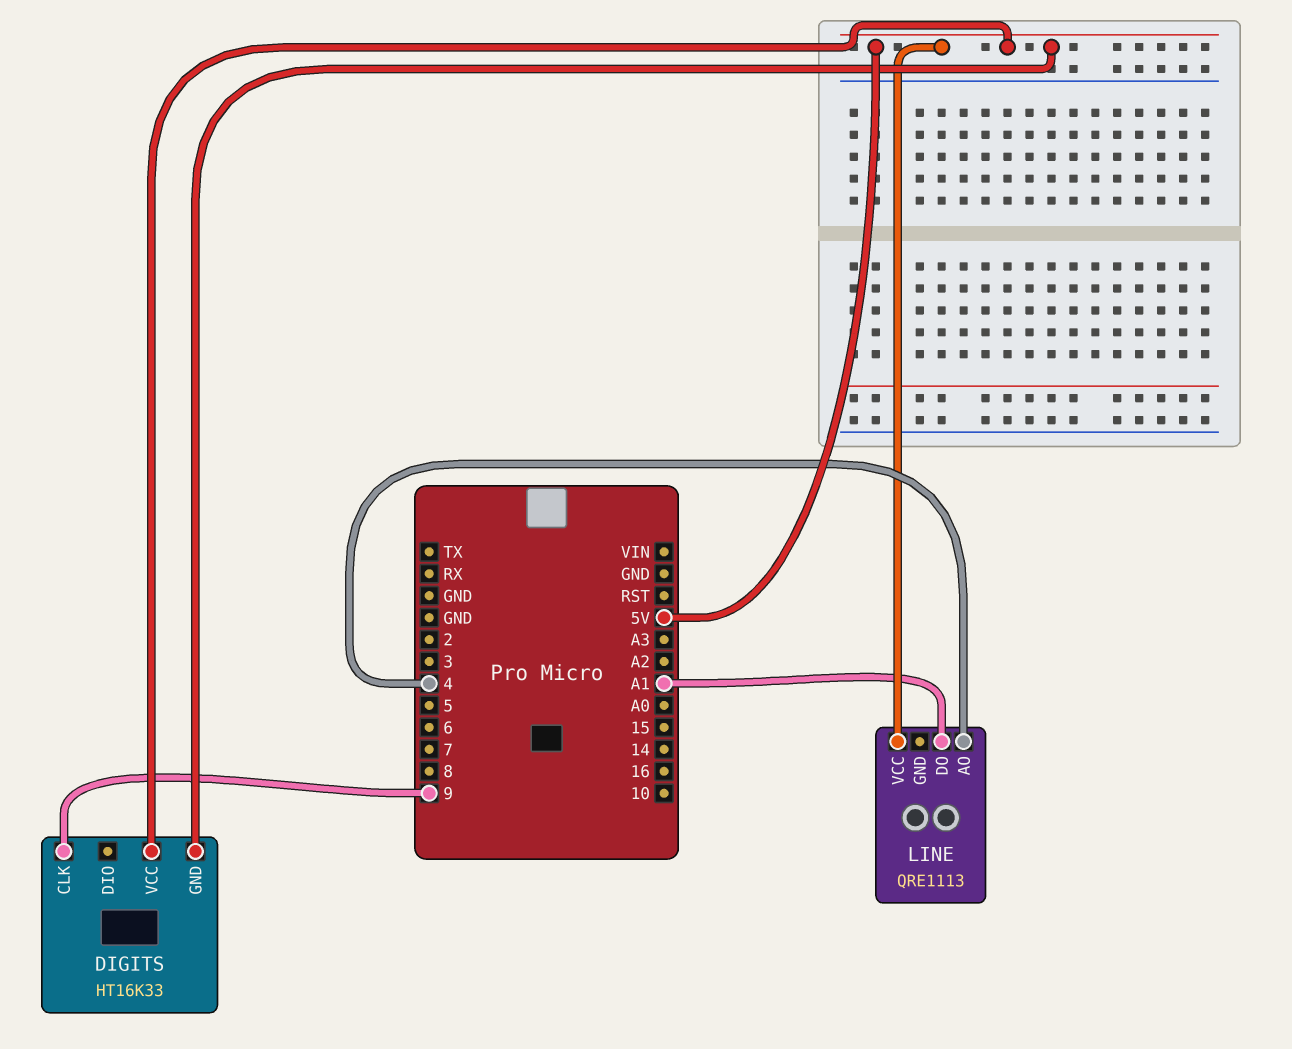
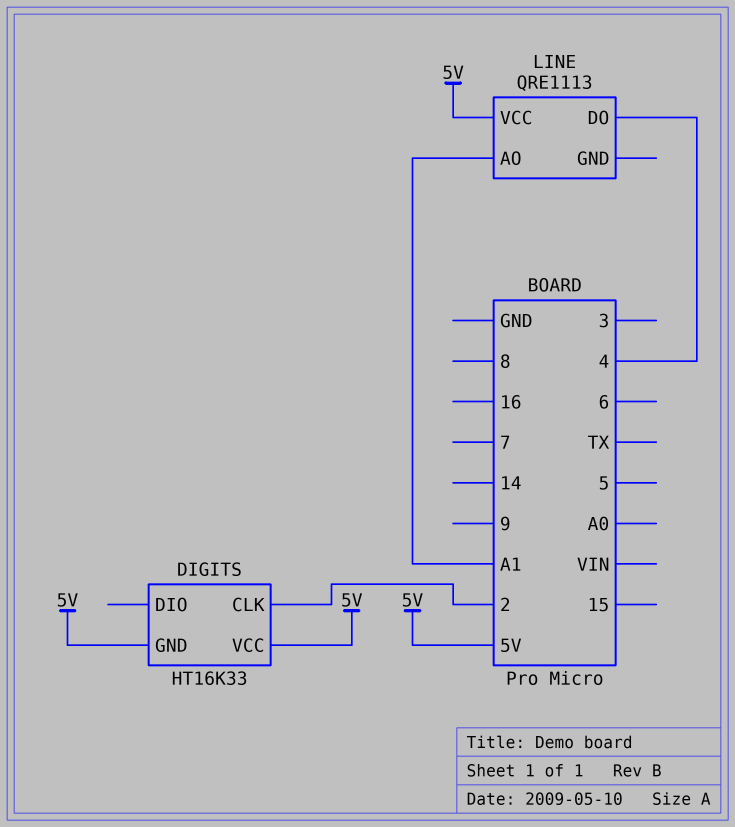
DIGITS pin CLK: 9 -> 2
LINE pin AO: 4 -> A1
LINE pin DO: A1 -> 4

